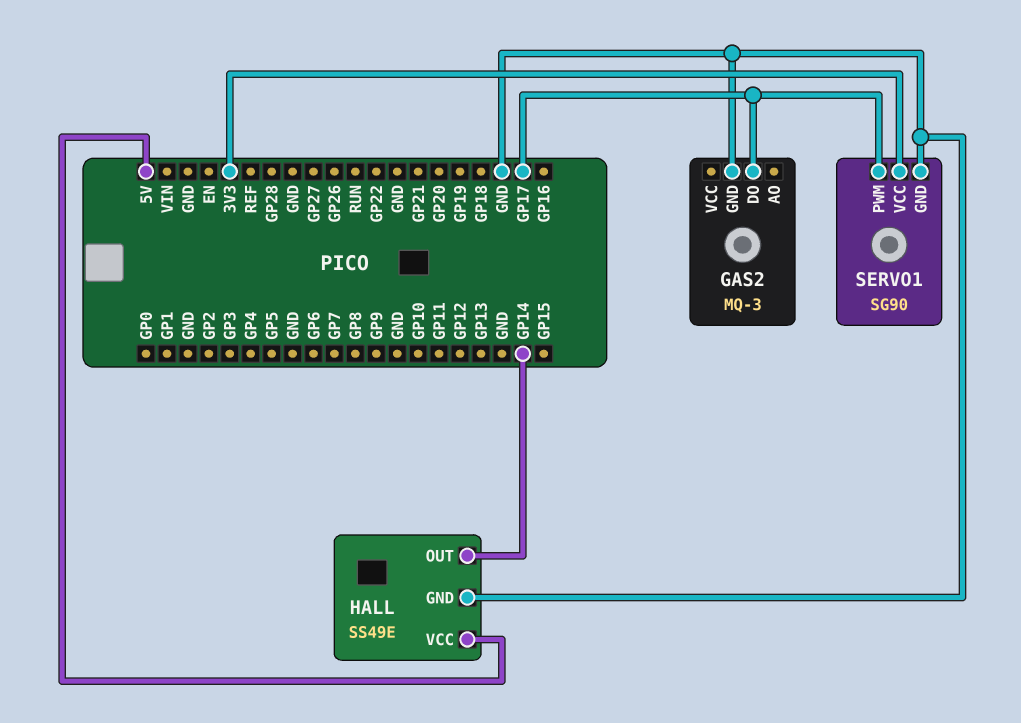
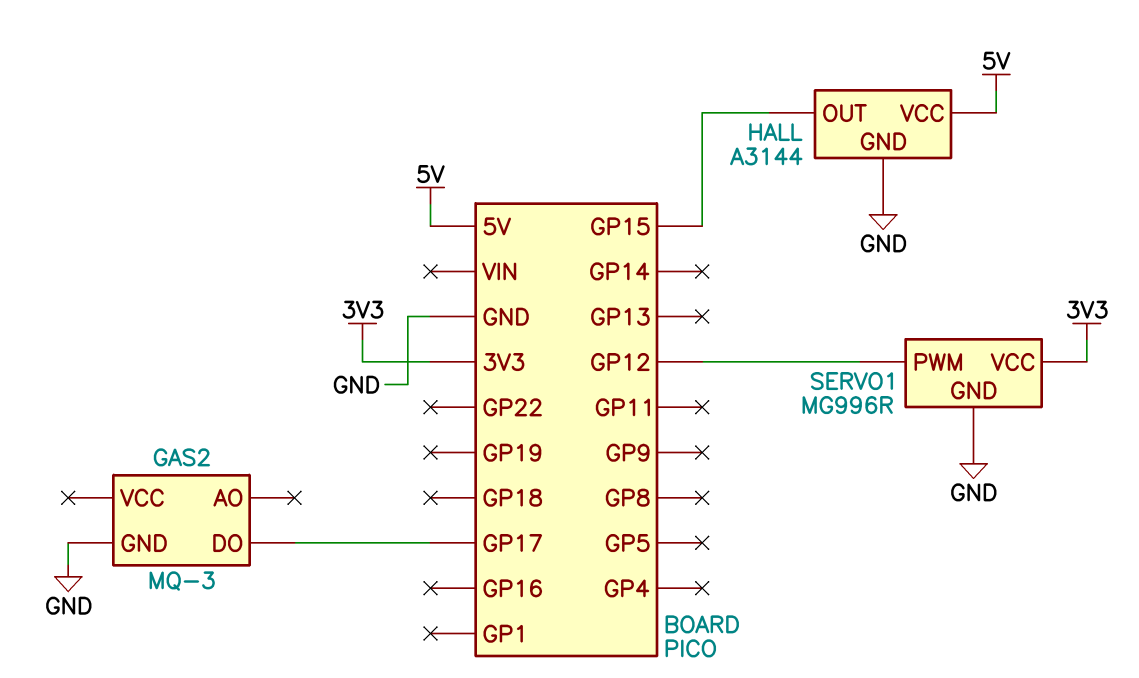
HALL: SS49E -> A3144
HALL pin OUT: GP14 -> GP15
SERVO1: SG90 -> MG996R
SERVO1 pin PWM: GP17 -> GP12

